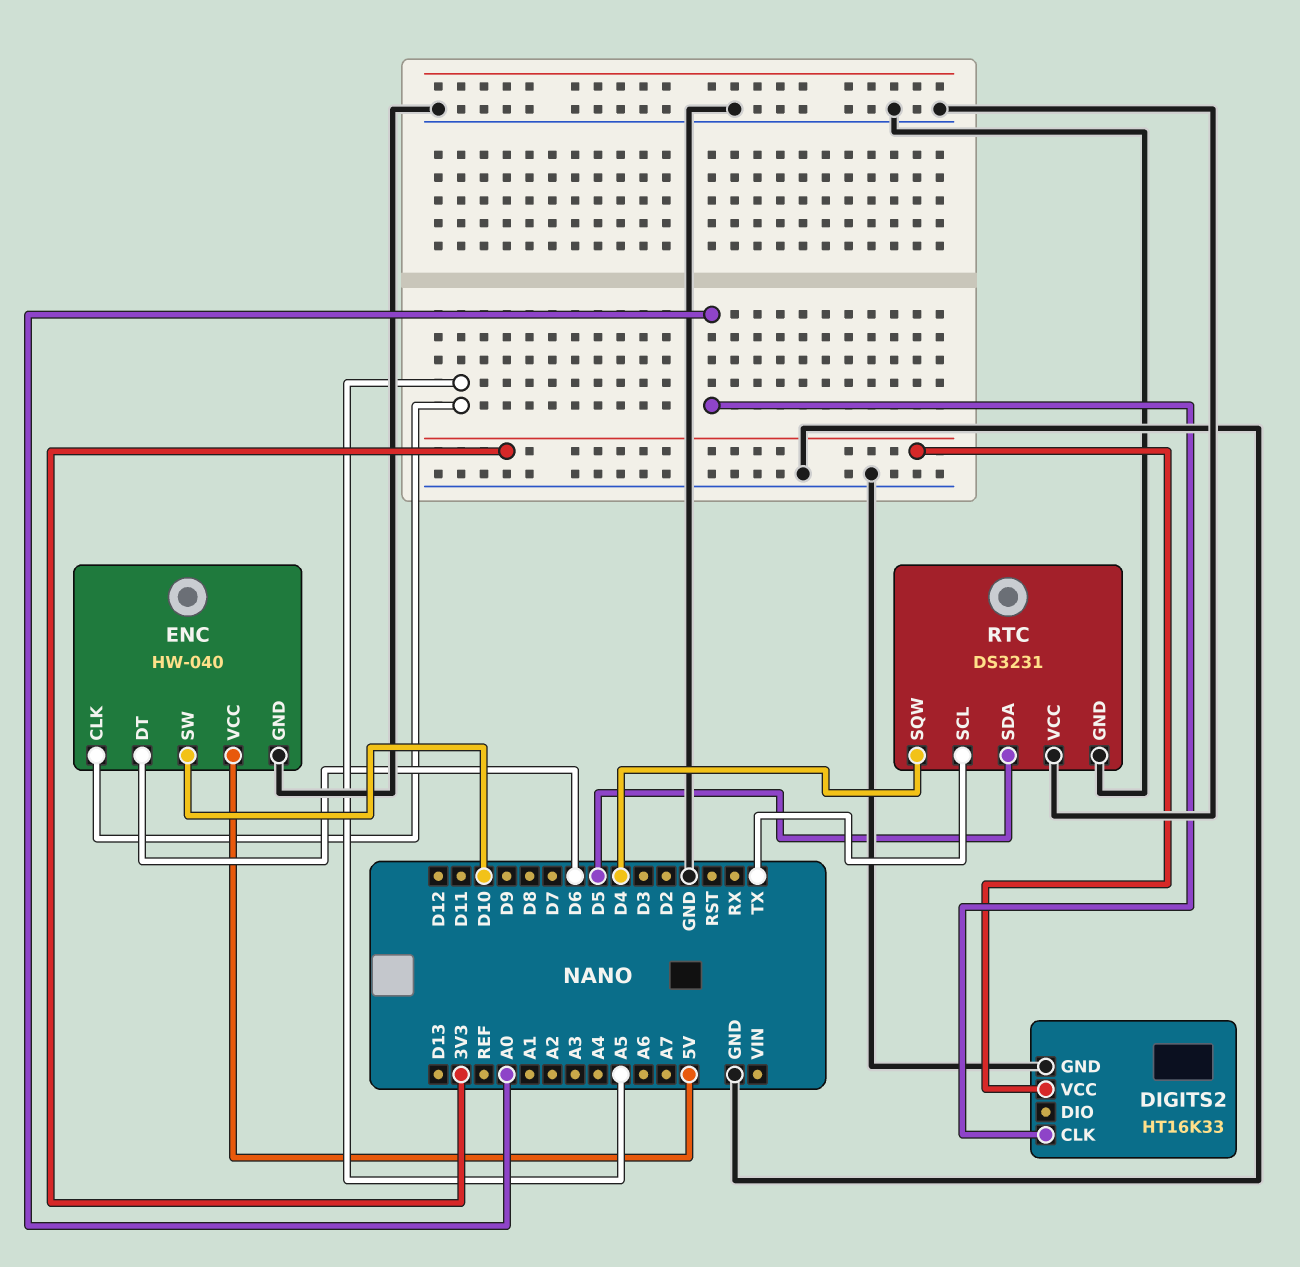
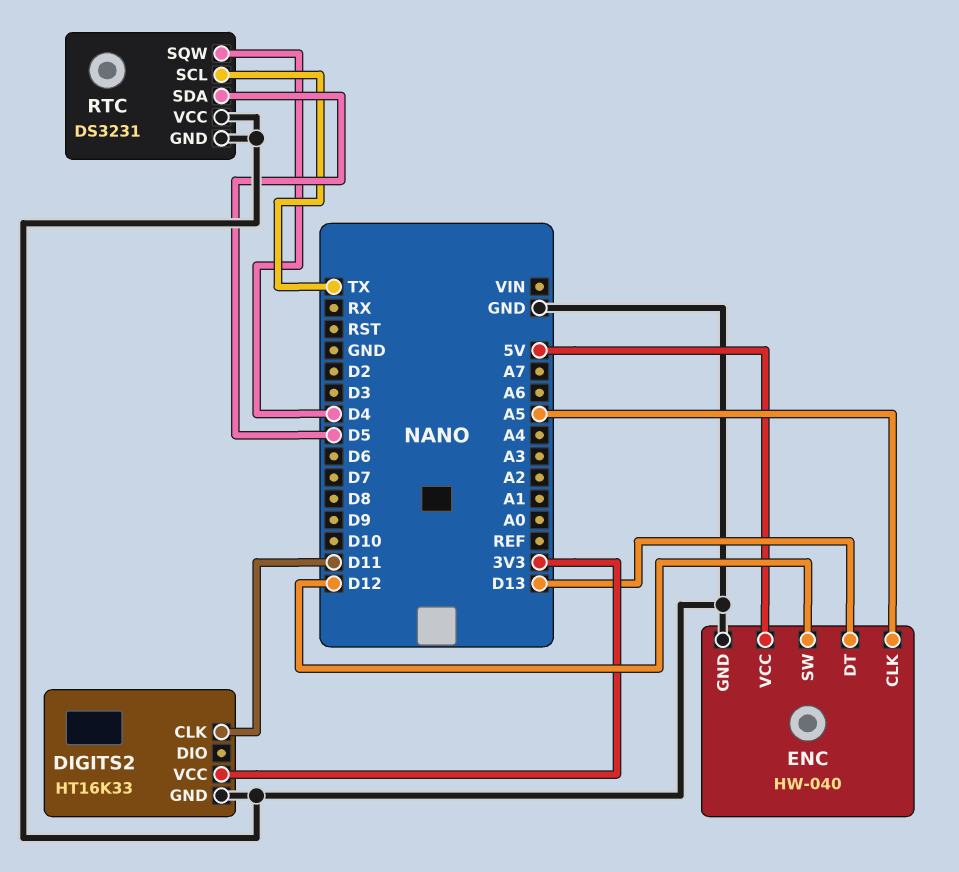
DIGITS2 pin CLK: A0 -> D11
ENC pin DT: D6 -> D13
ENC pin SW: D10 -> D12

